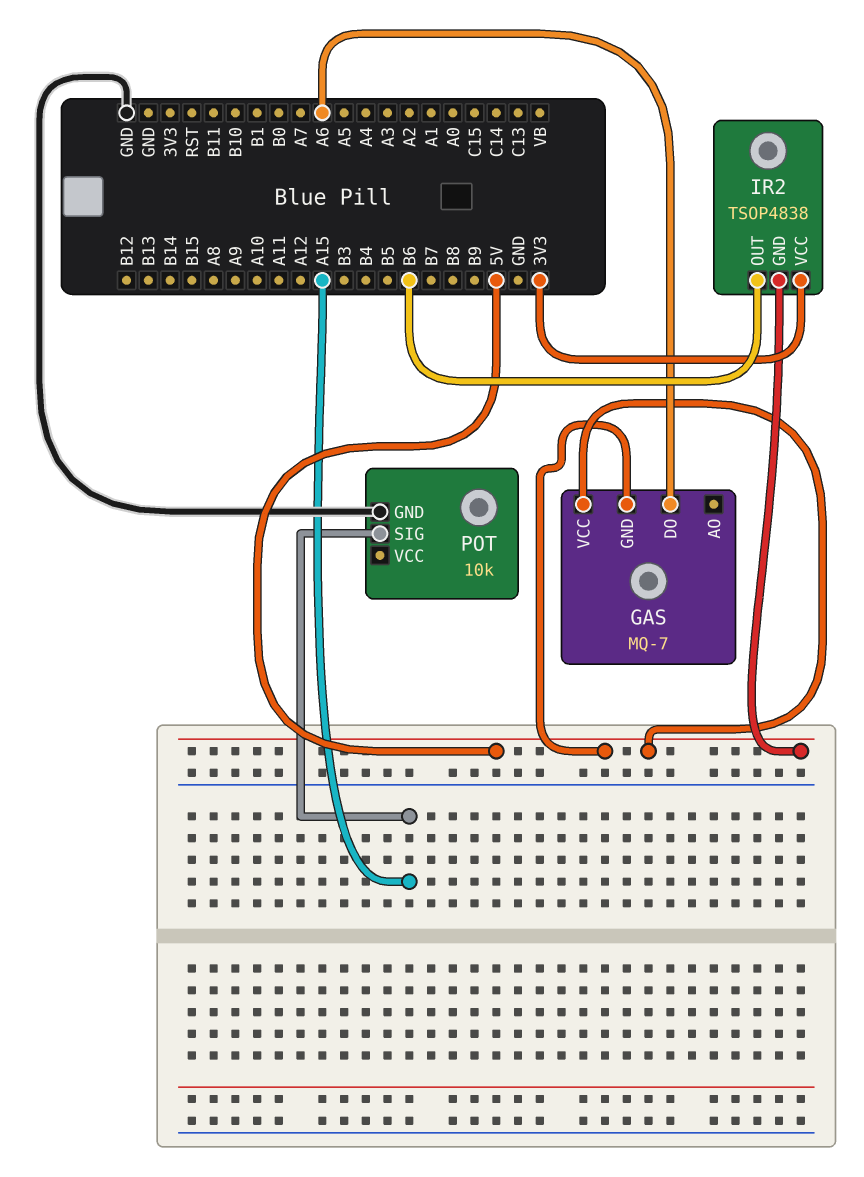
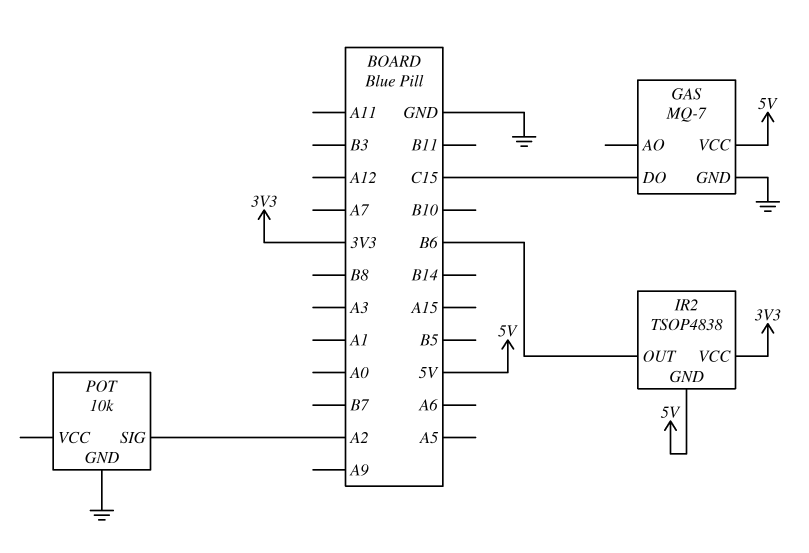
GAS pin DO: A6 -> C15
GAS pin GND: 5V -> GND
POT pin SIG: A15 -> A2

